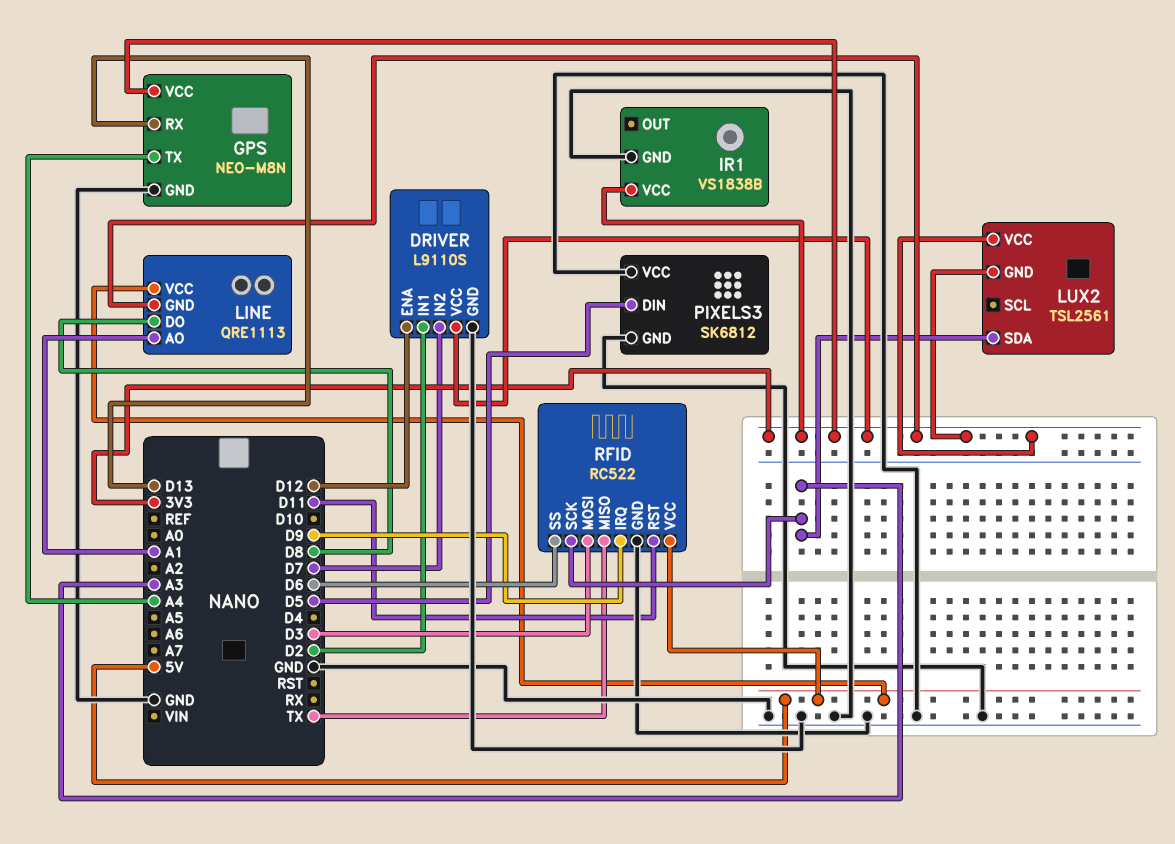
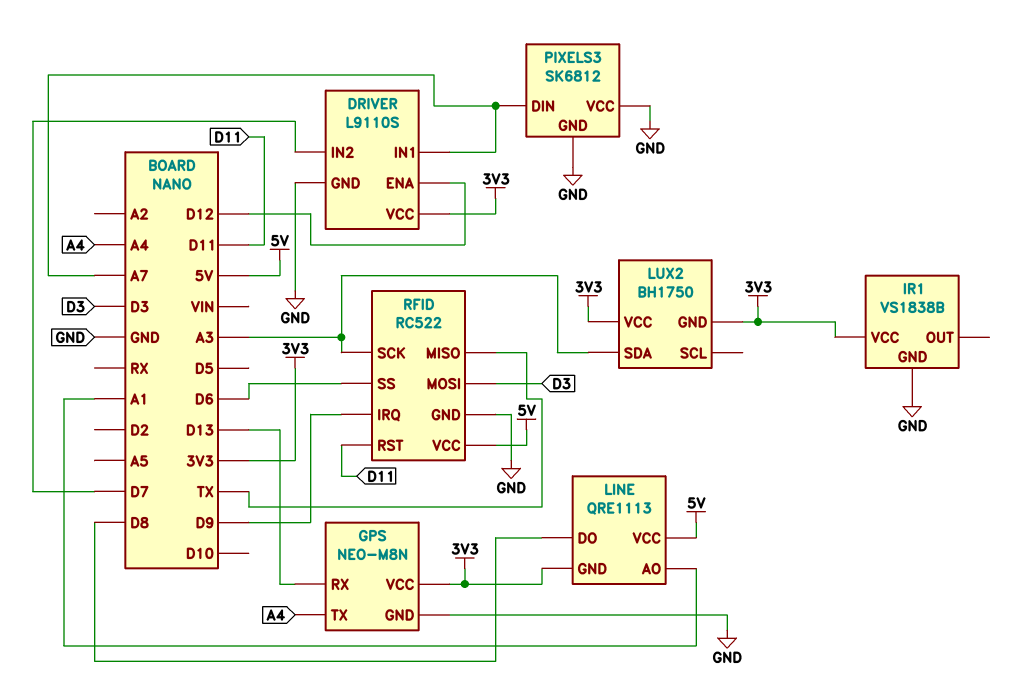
DRIVER pin IN1: D2 -> A7
LUX2: TSL2561 -> BH1750
PIXELS3 pin DIN: D5 -> A7

